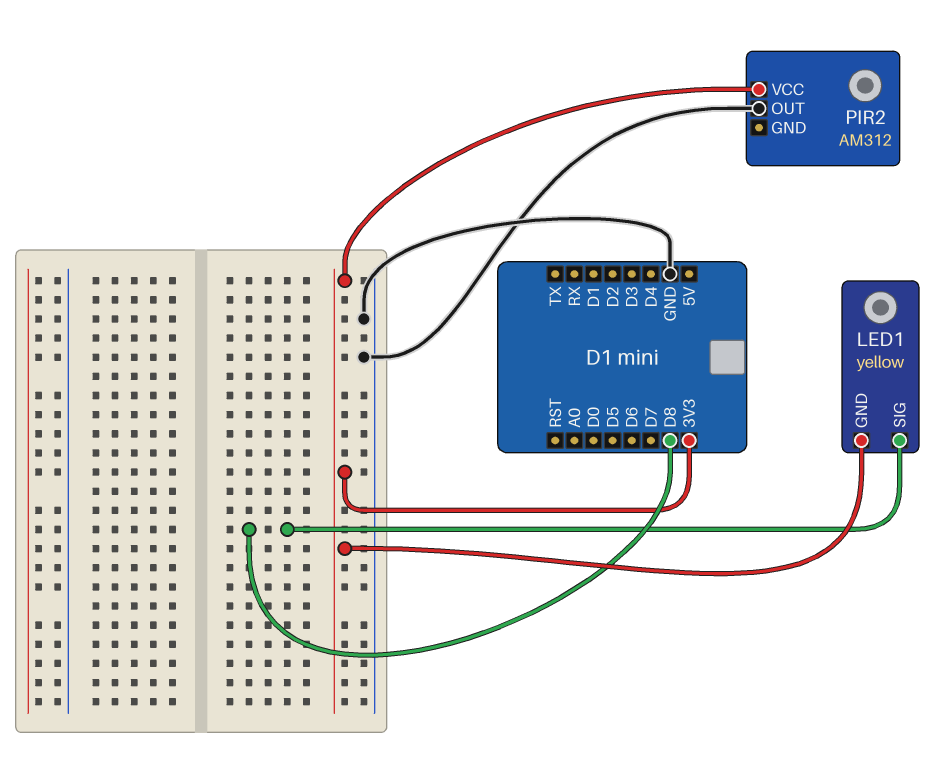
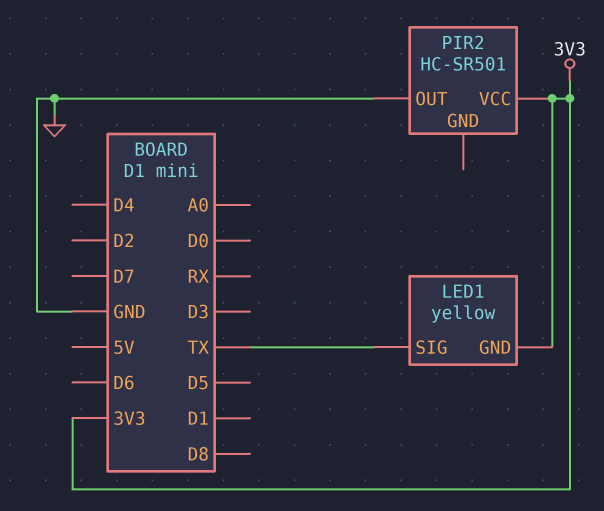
LED1 pin SIG: D8 -> TX
PIR2: AM312 -> HC-SR501

